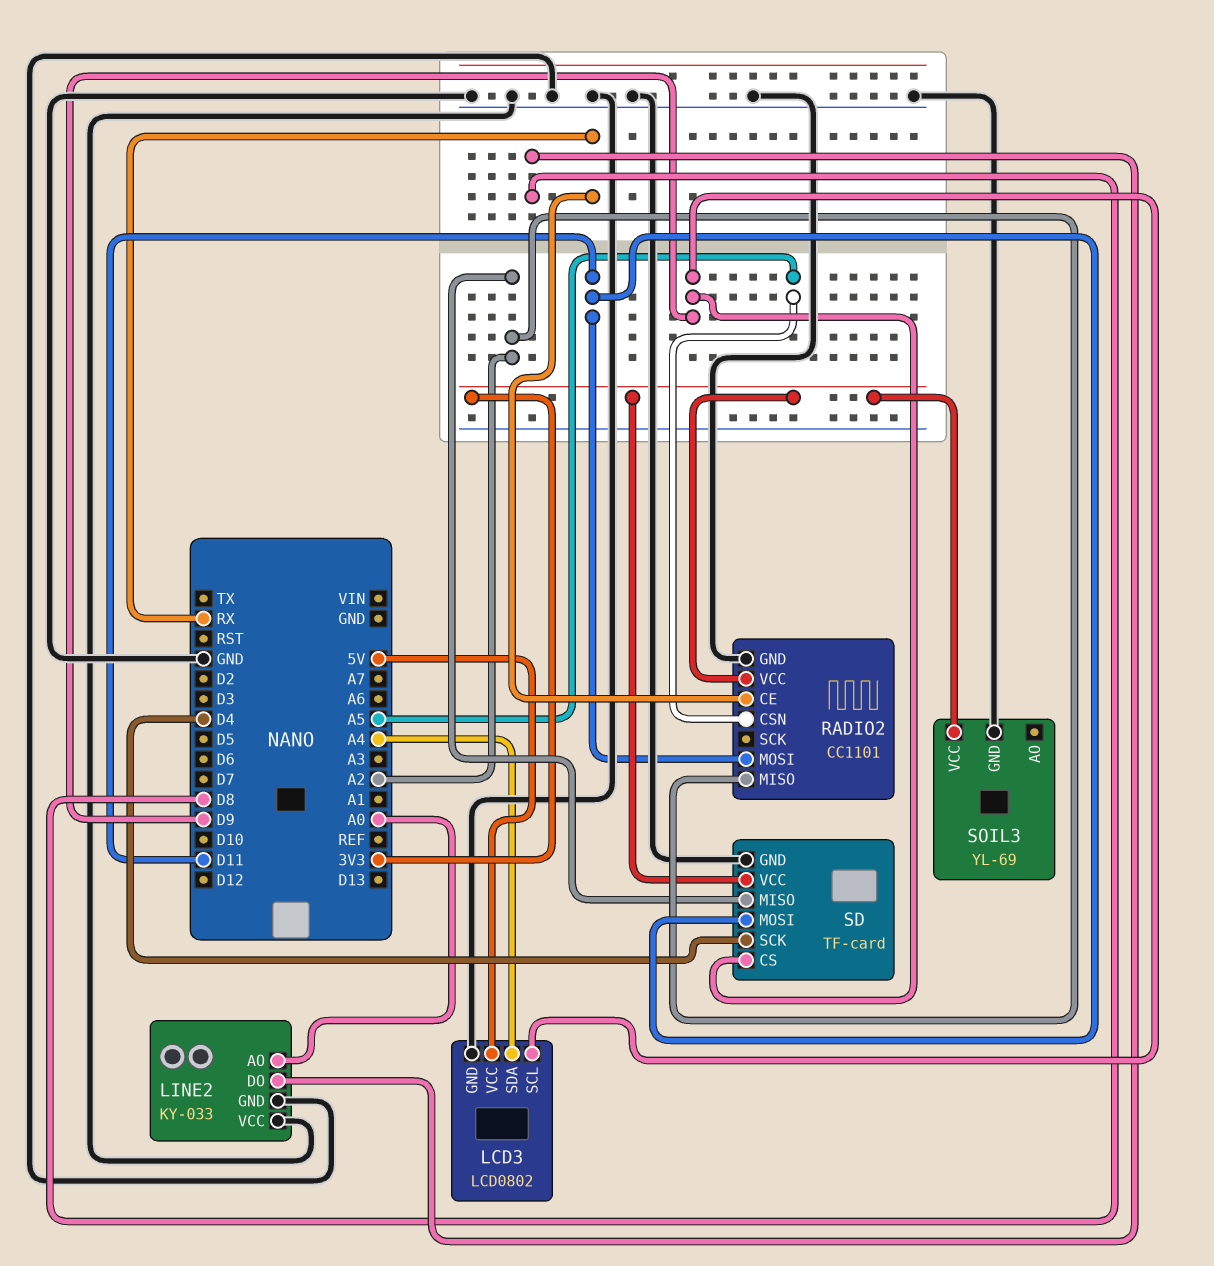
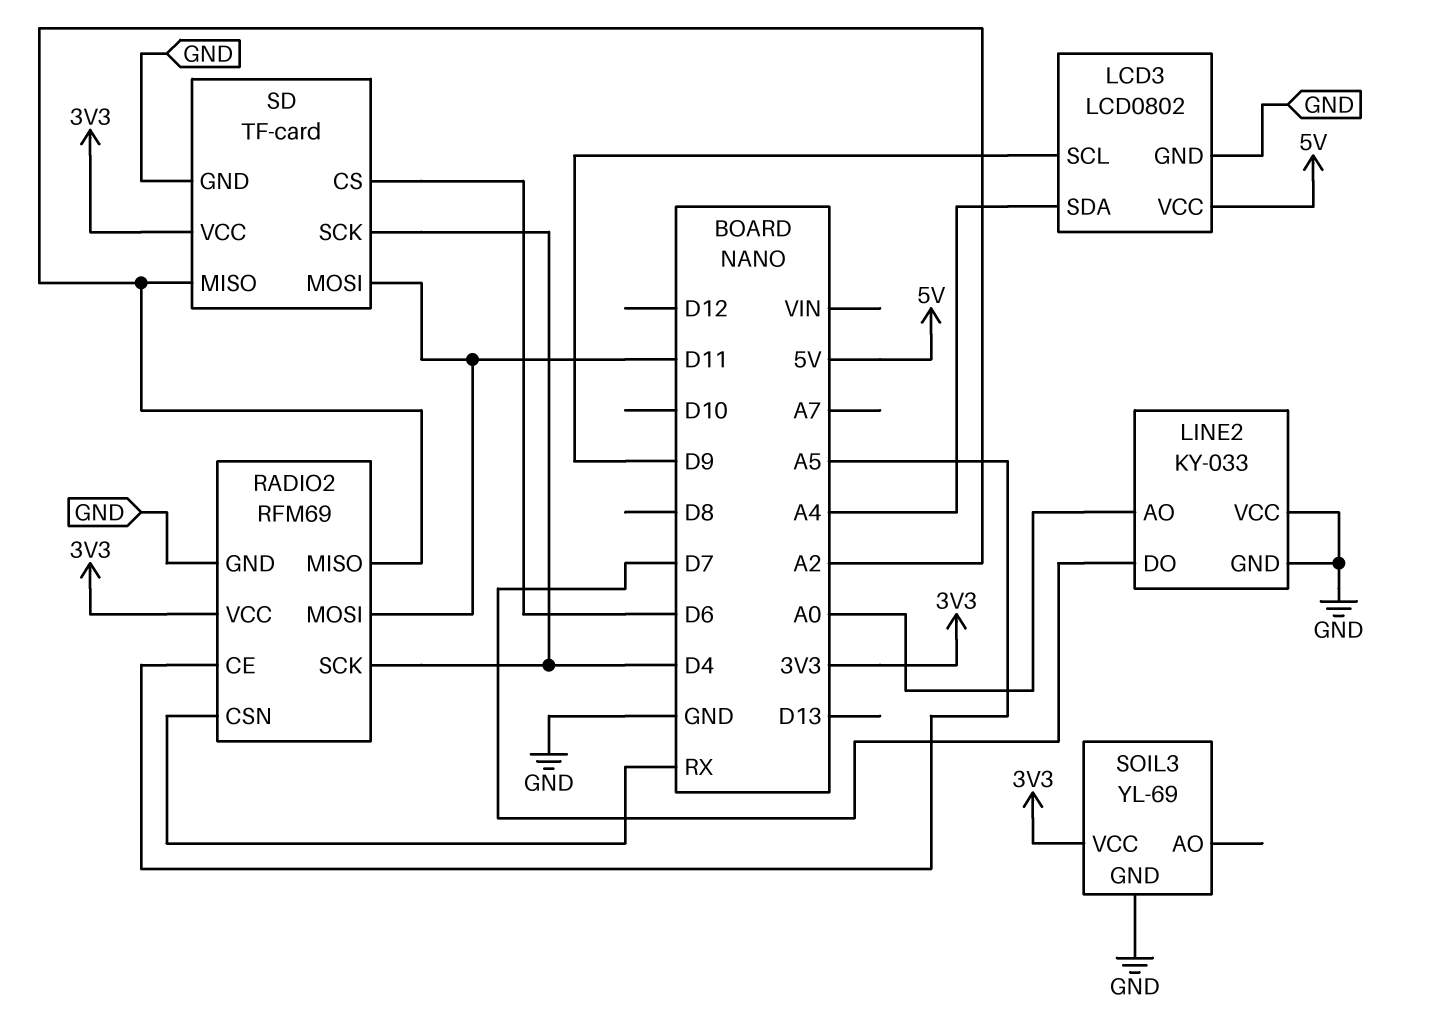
LINE2 pin DO: D8 -> D7
RADIO2: CC1101 -> RFM69
RADIO2 pin CE: RX -> A5
RADIO2 pin CSN: A5 -> RX
RADIO2 pin SCK: none -> D4
SD pin CS: D9 -> D6

